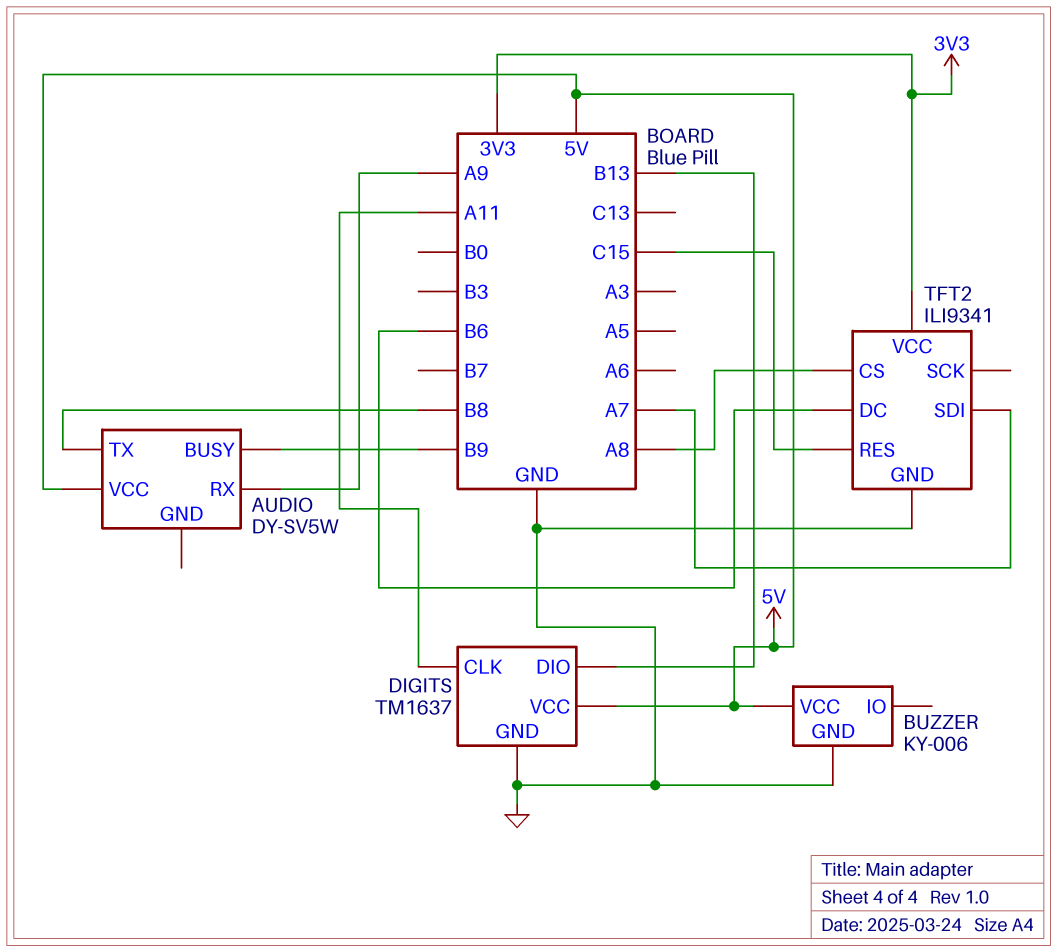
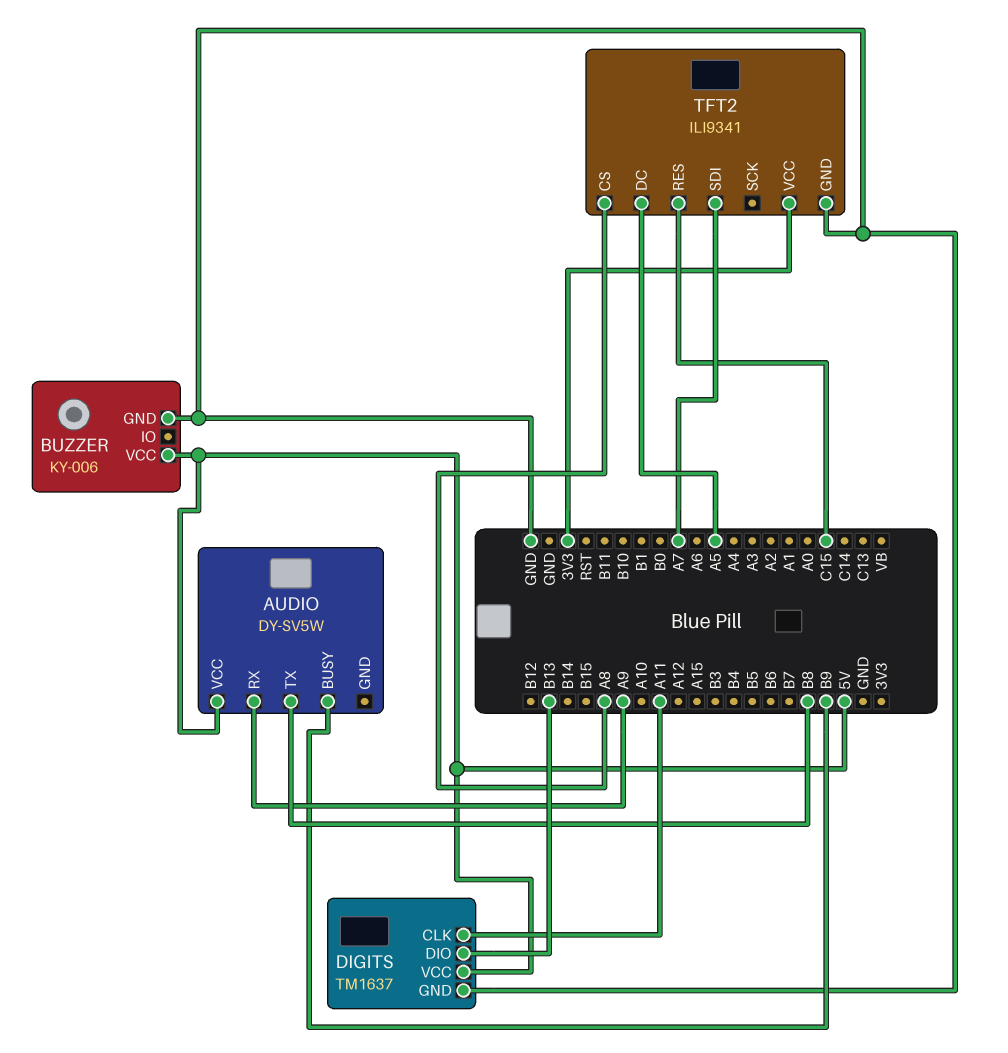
TFT2 pin DC: B6 -> A5

